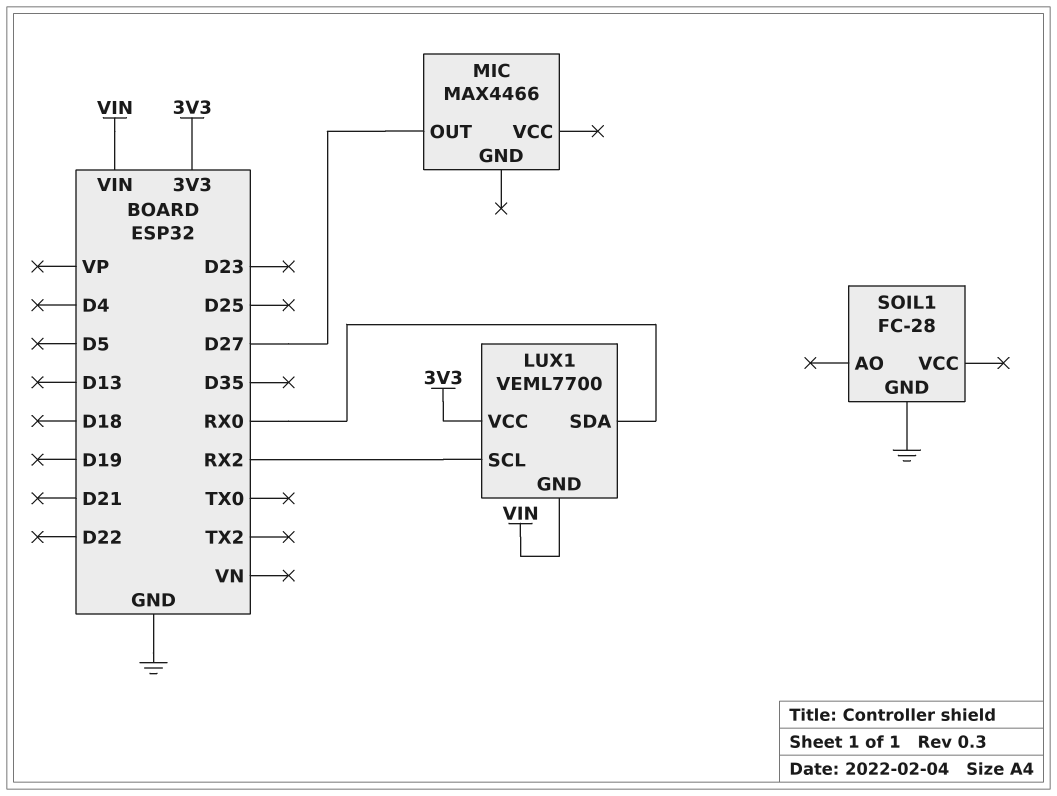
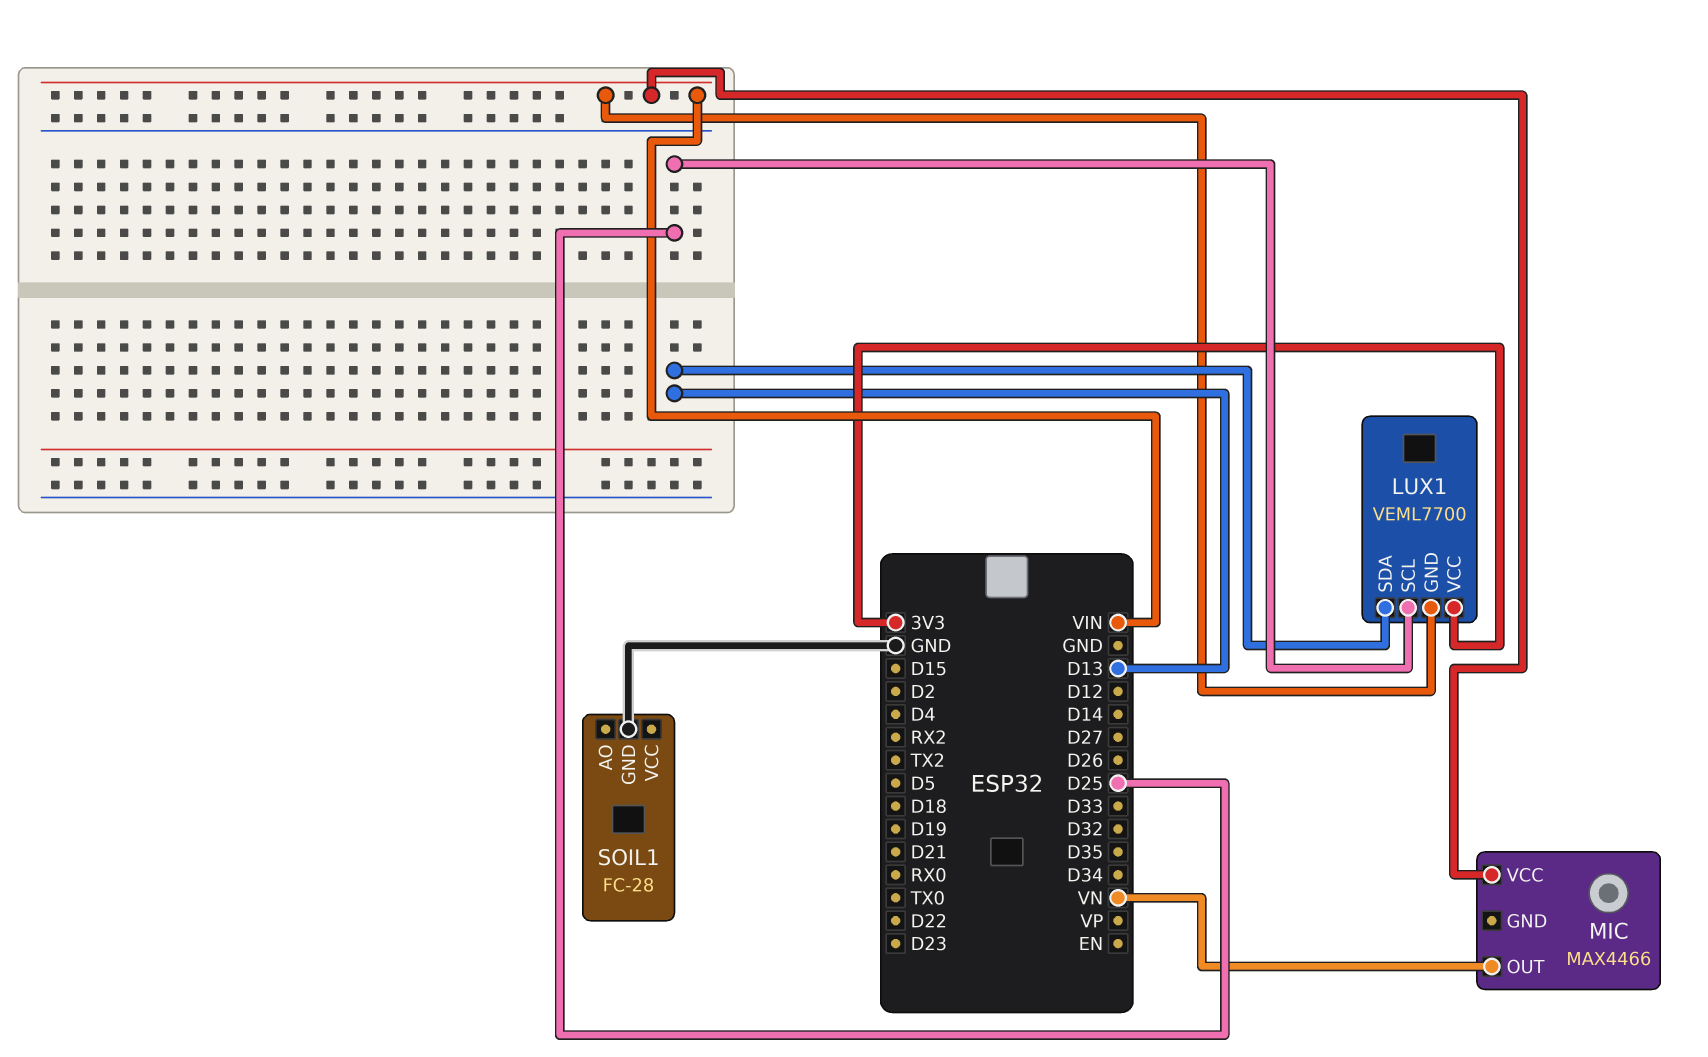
LUX1 pin SCL: RX2 -> D25
LUX1 pin SDA: RX0 -> D13
MIC pin OUT: D27 -> VN
MIC pin VCC: none -> VIN

